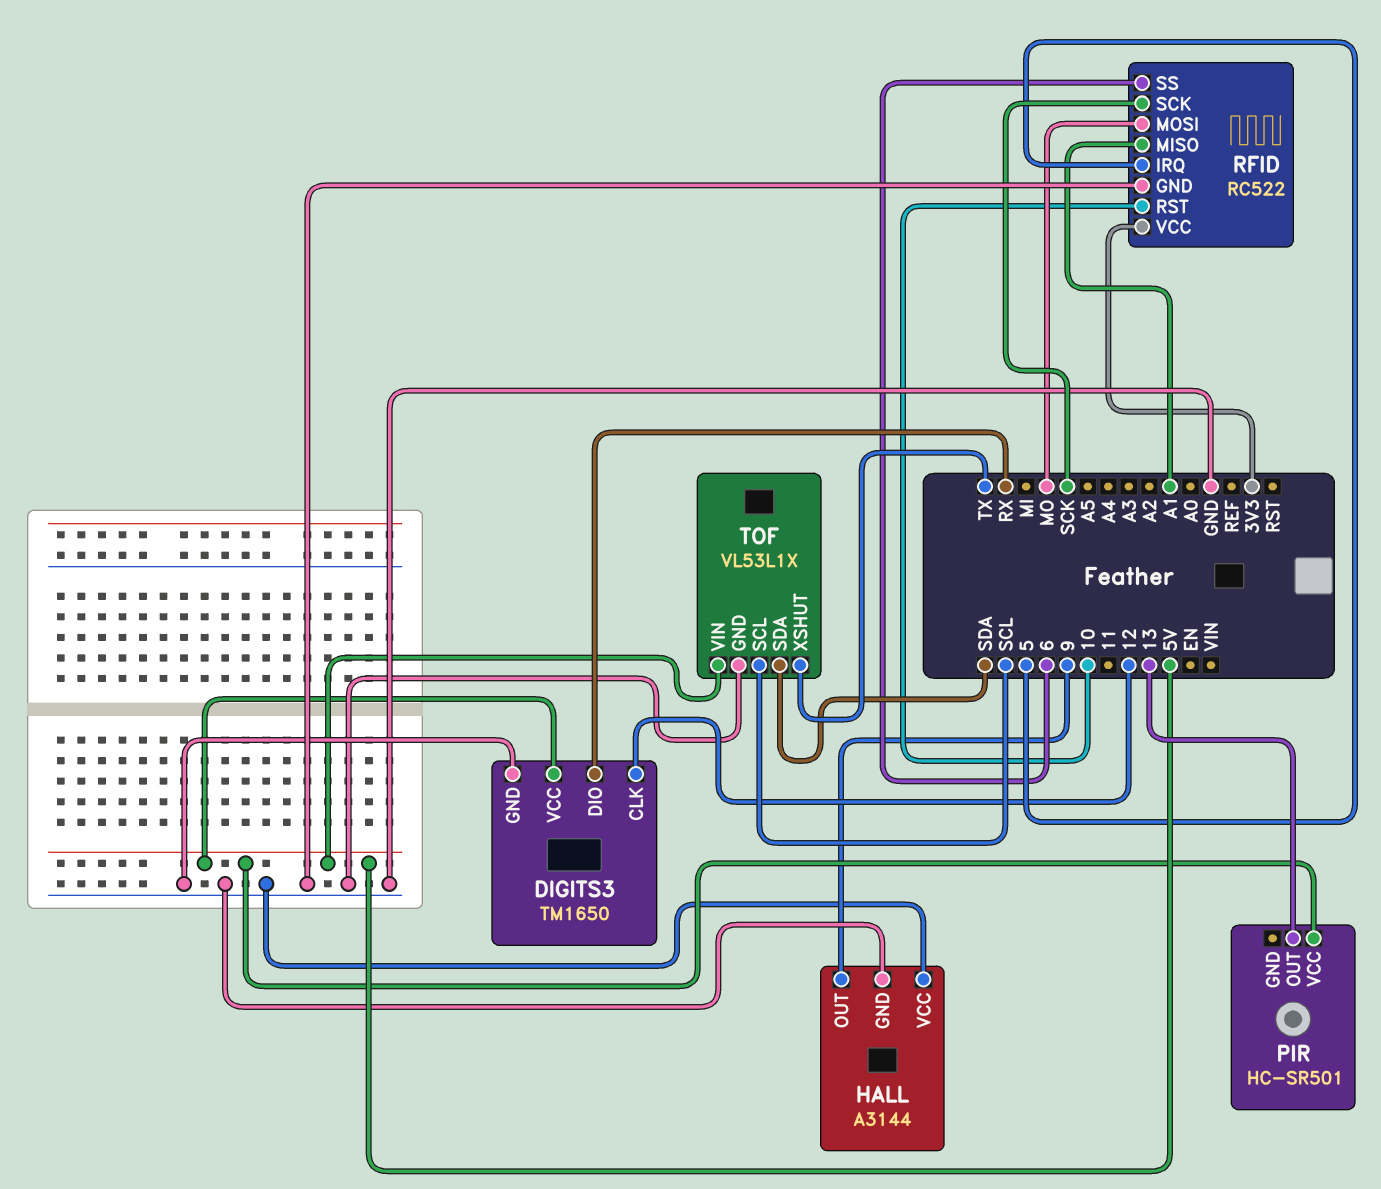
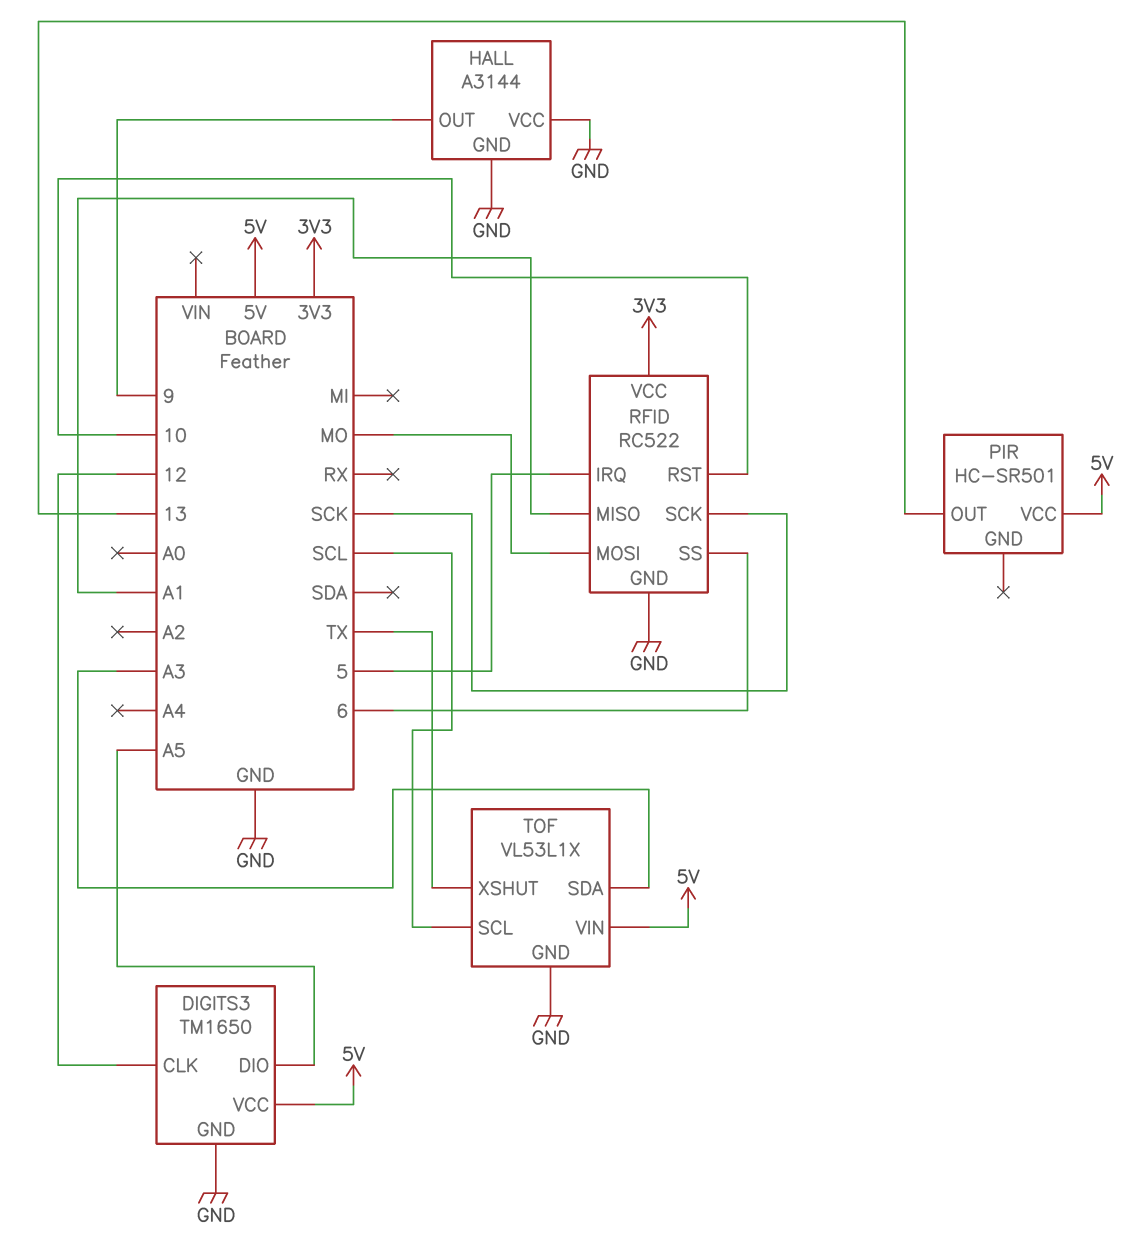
DIGITS3 pin DIO: RX -> A5
TOF pin SDA: SDA -> A3

